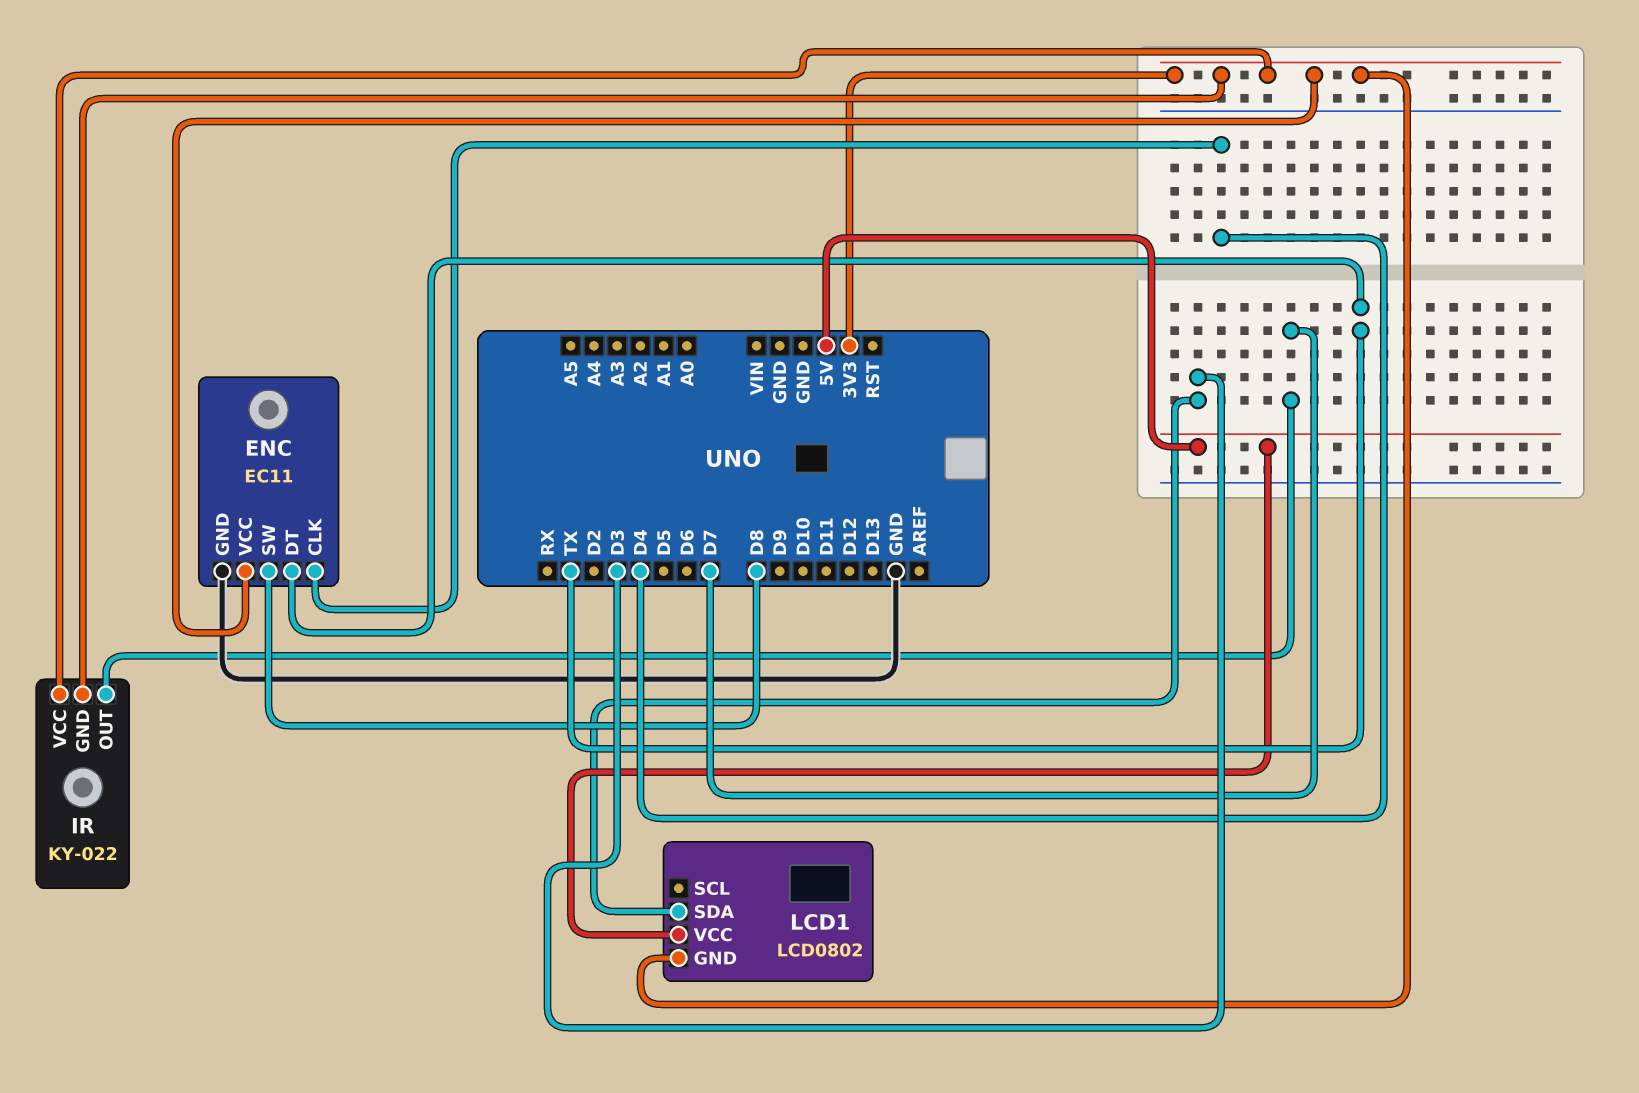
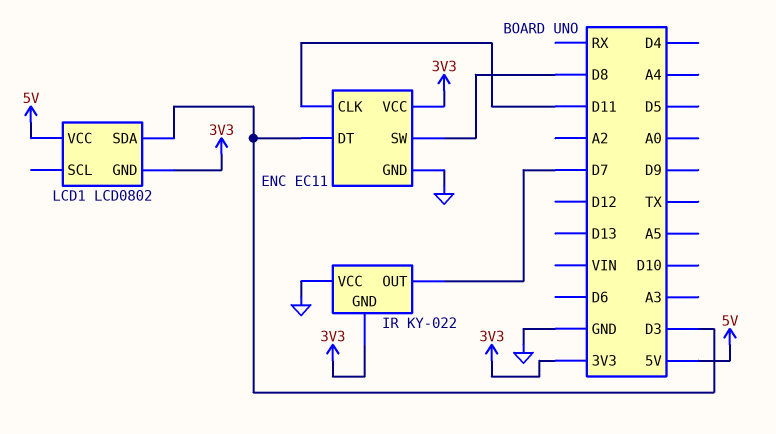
ENC pin CLK: D4 -> D11
ENC pin DT: TX -> D3
IR pin VCC: 3V3 -> GND

